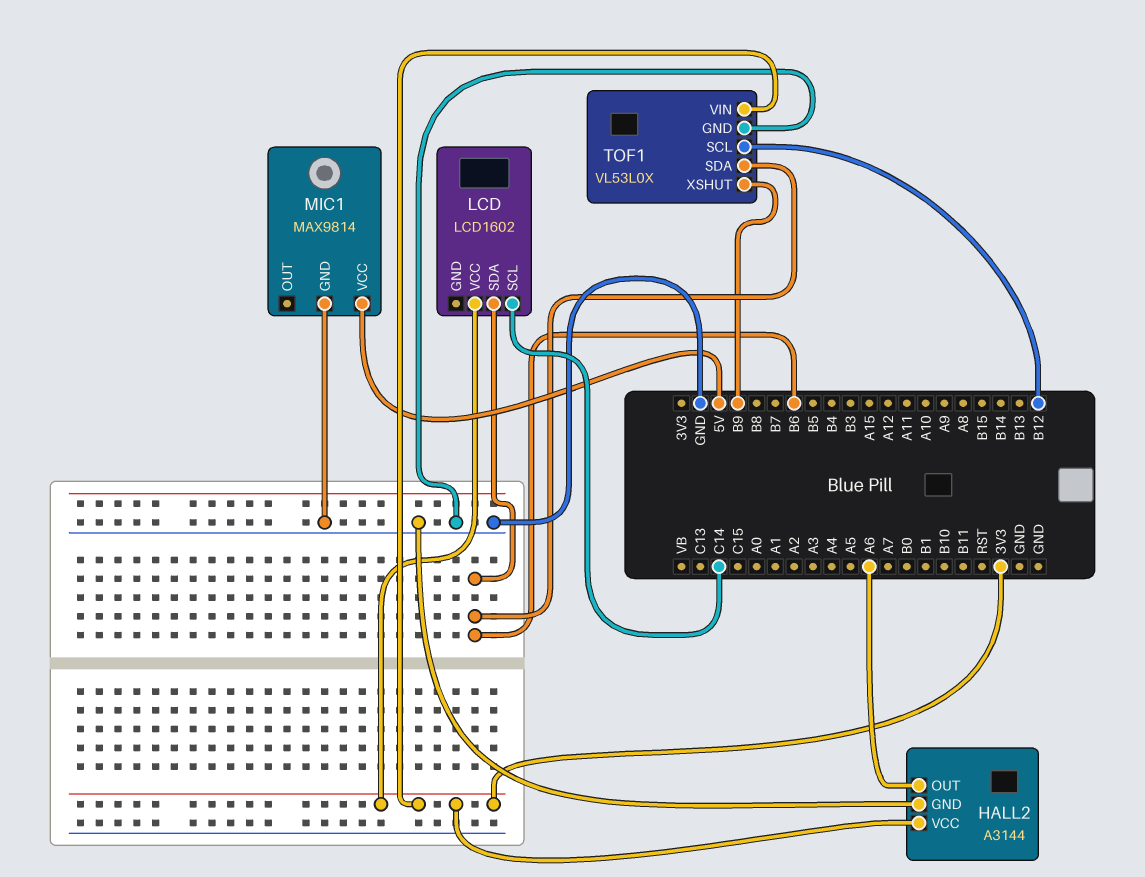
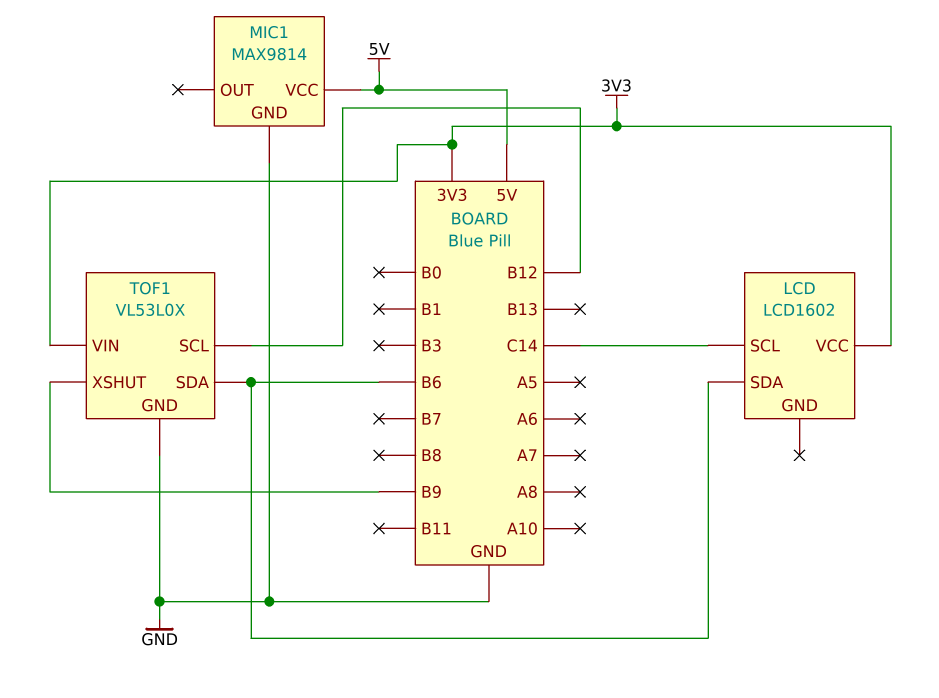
HALL2: A3144 -> none
HALL2 pin GND: GND -> none
HALL2 pin OUT: A6 -> none
HALL2 pin VCC: 3V3 -> none

